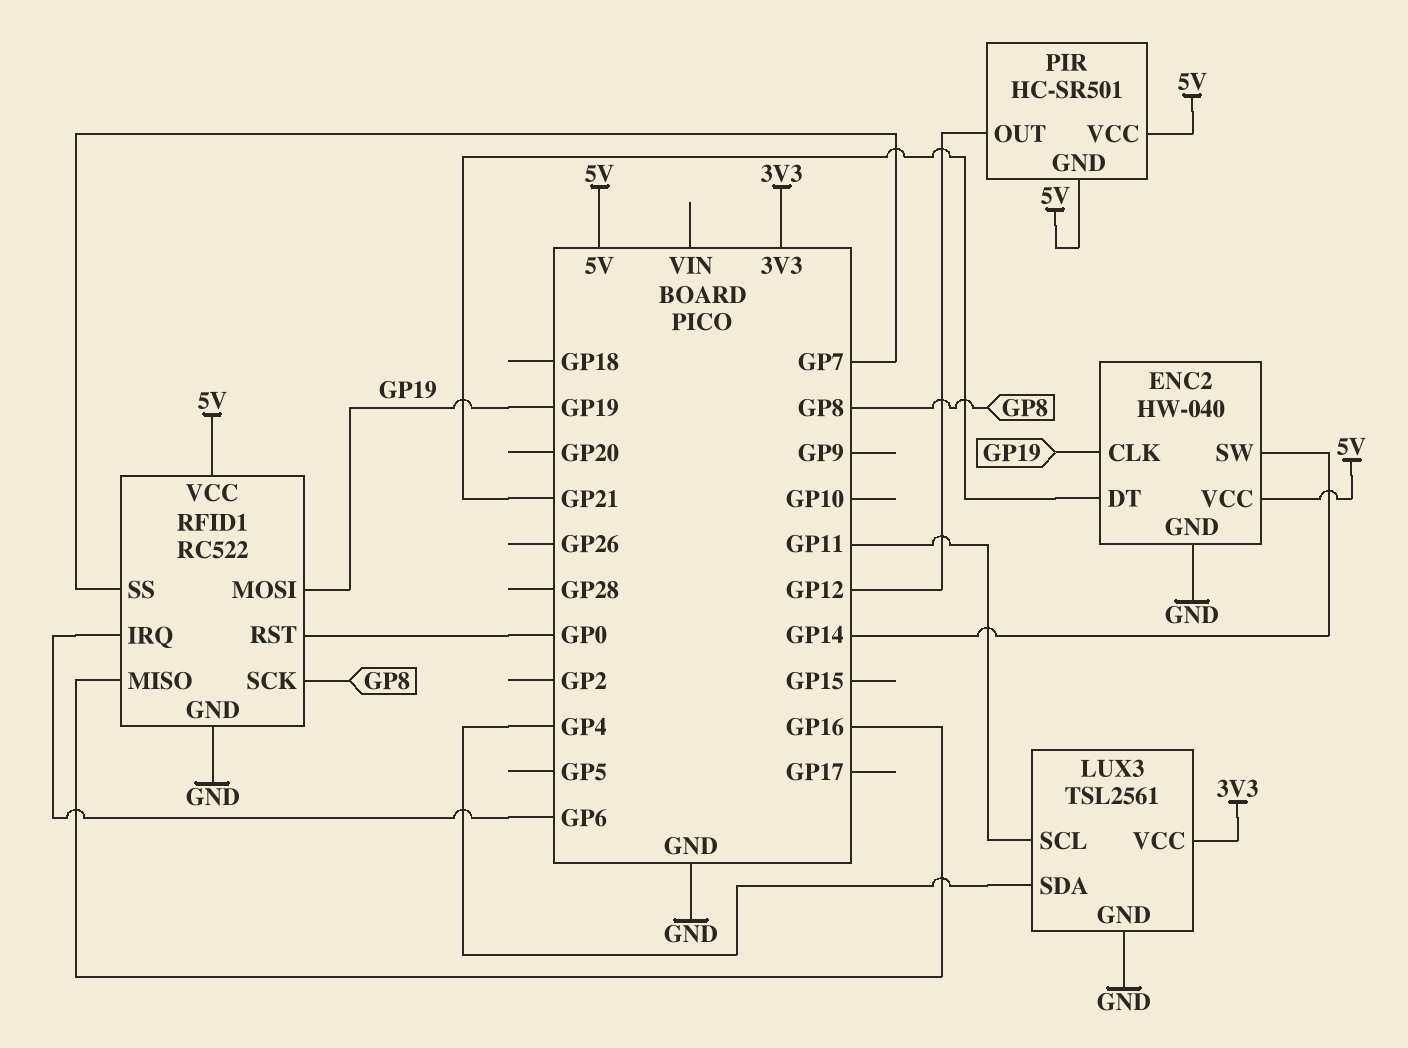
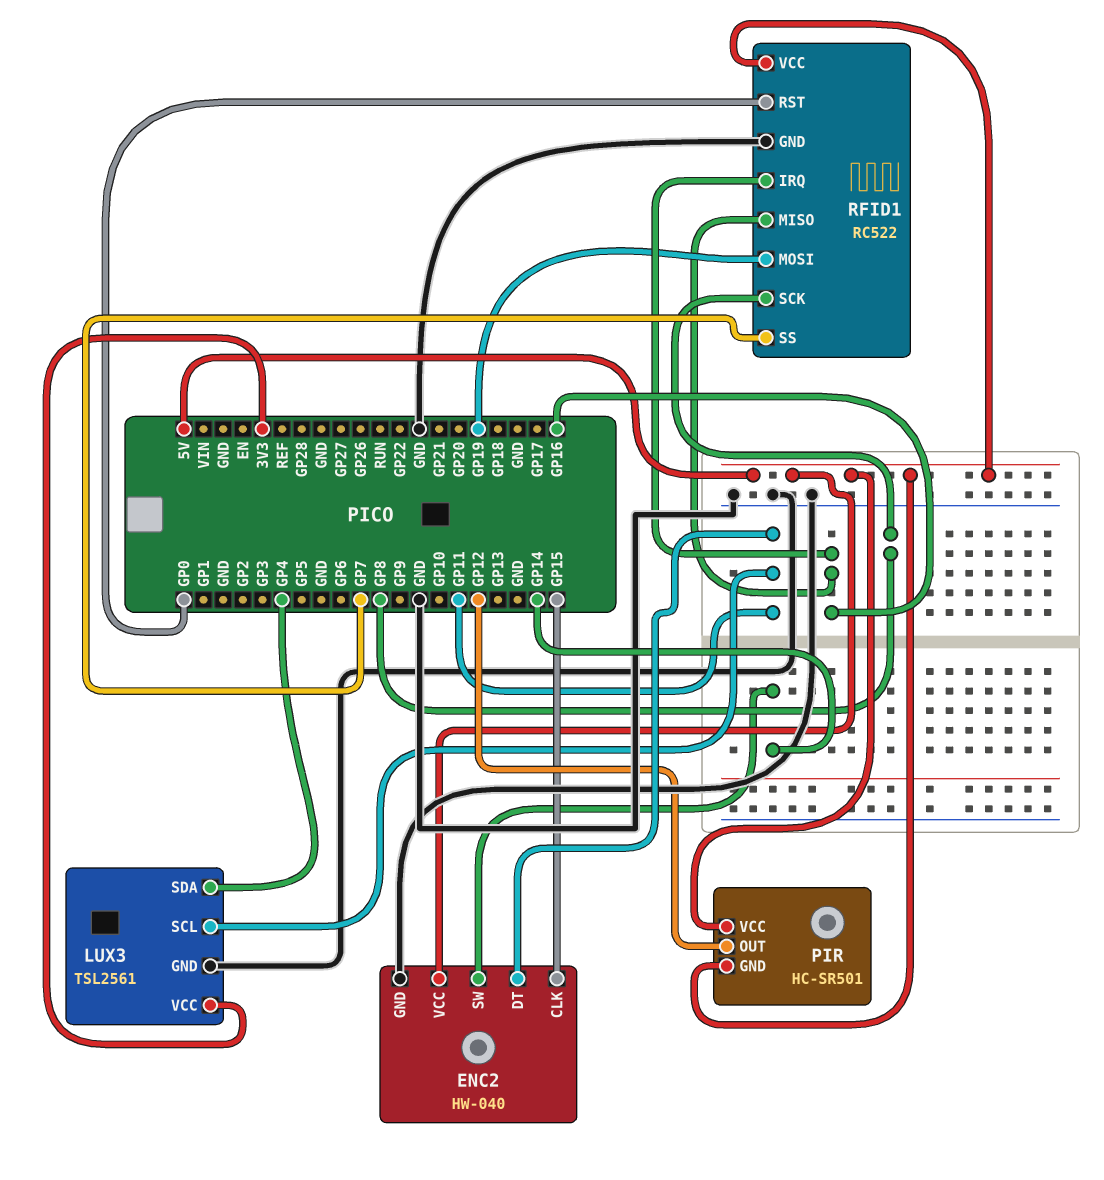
ENC2 pin CLK: GP19 -> GP15
ENC2 pin DT: GP21 -> GP11
RFID1 pin IRQ: GP6 -> GP16

